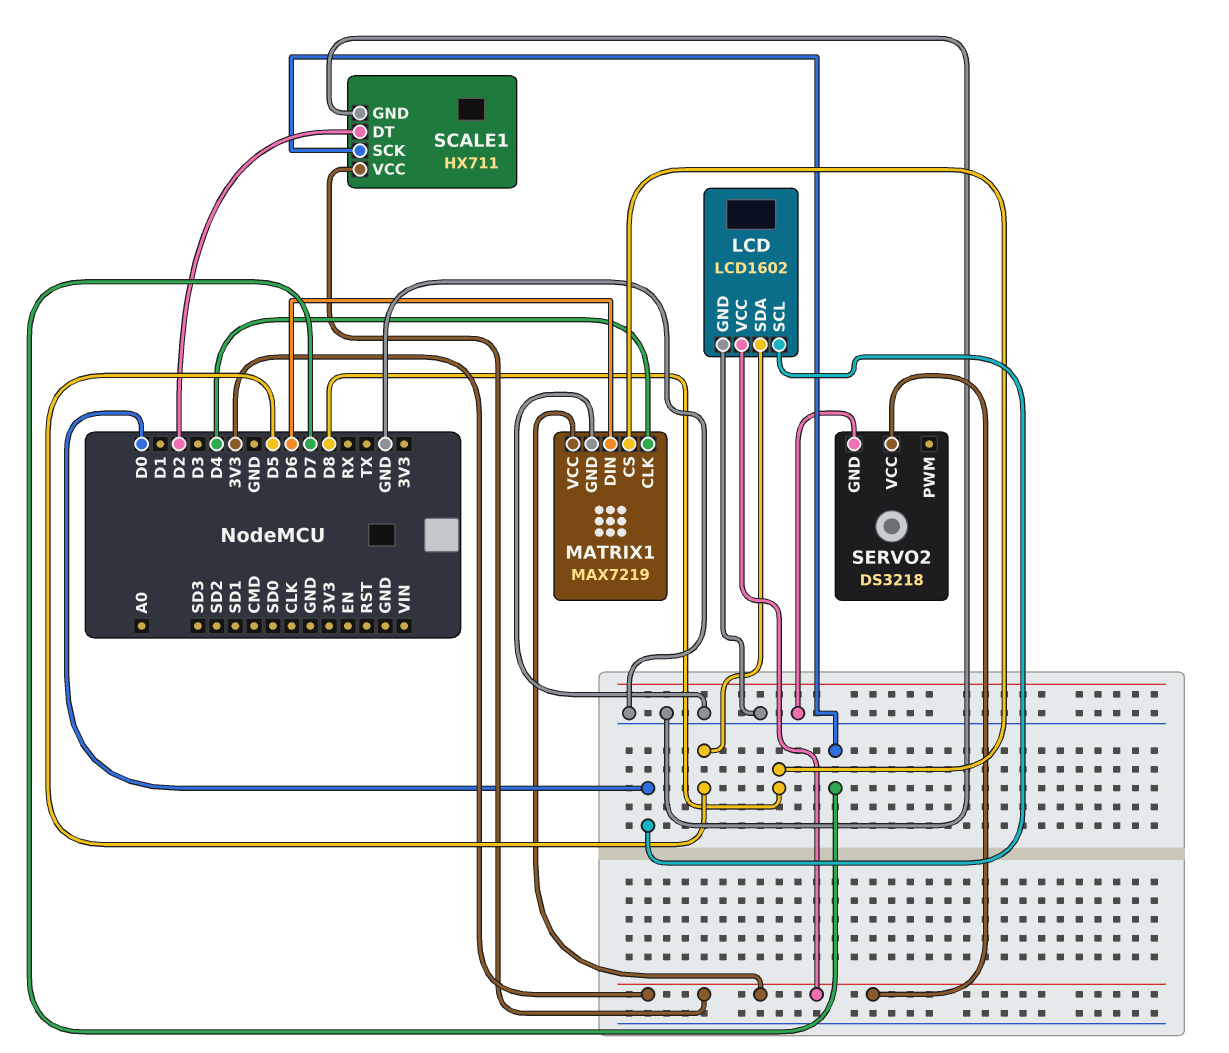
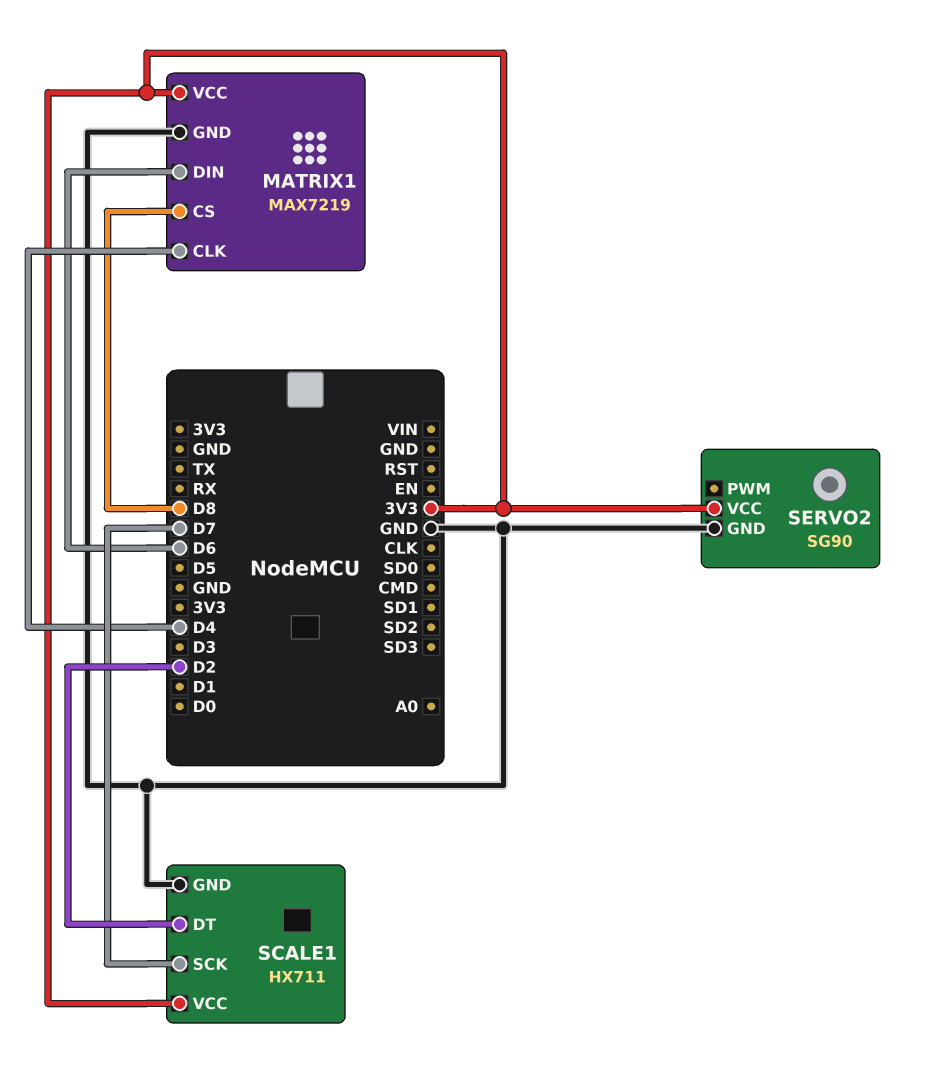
LCD: LCD1602 -> none
LCD pin GND: GND -> none
LCD pin SCL: D0 -> none
LCD pin SDA: D5 -> none
LCD pin VCC: 3V3 -> none
SERVO2: DS3218 -> SG90

